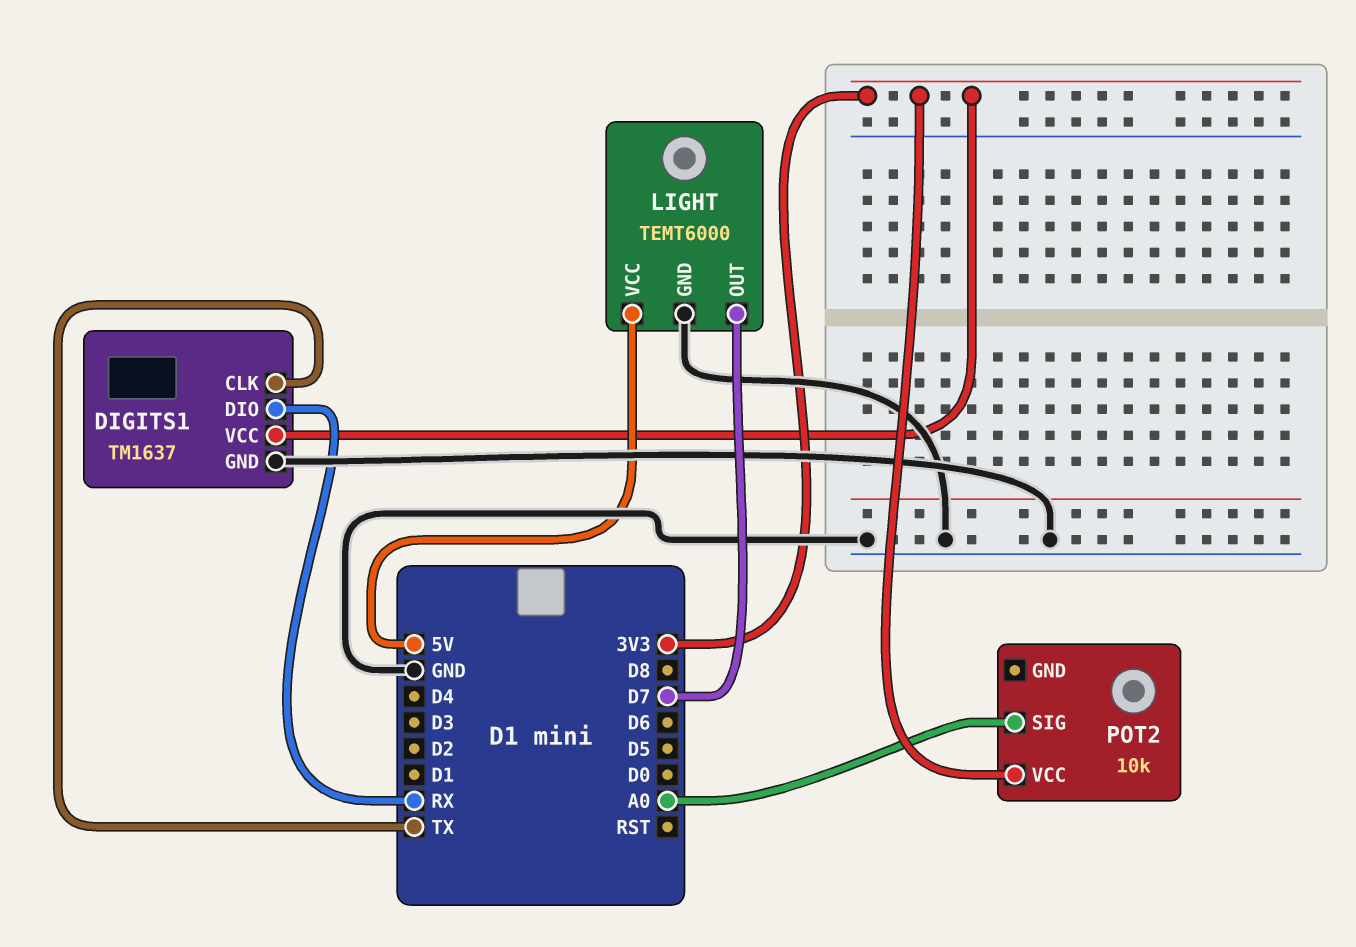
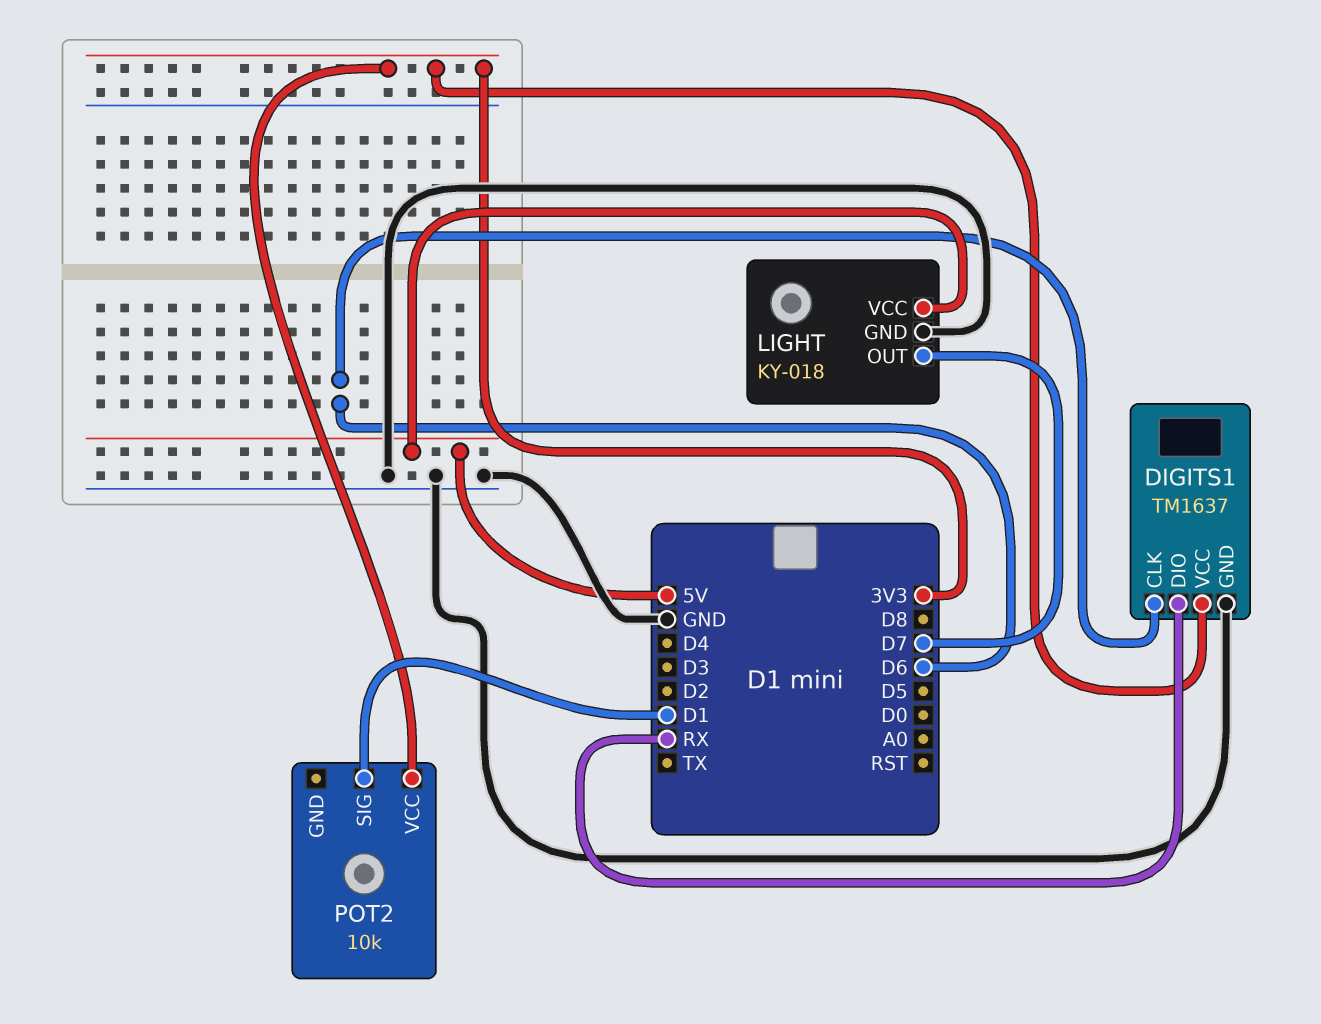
DIGITS1 pin CLK: TX -> D6
LIGHT: TEMT6000 -> KY-018
POT2 pin SIG: A0 -> D1

